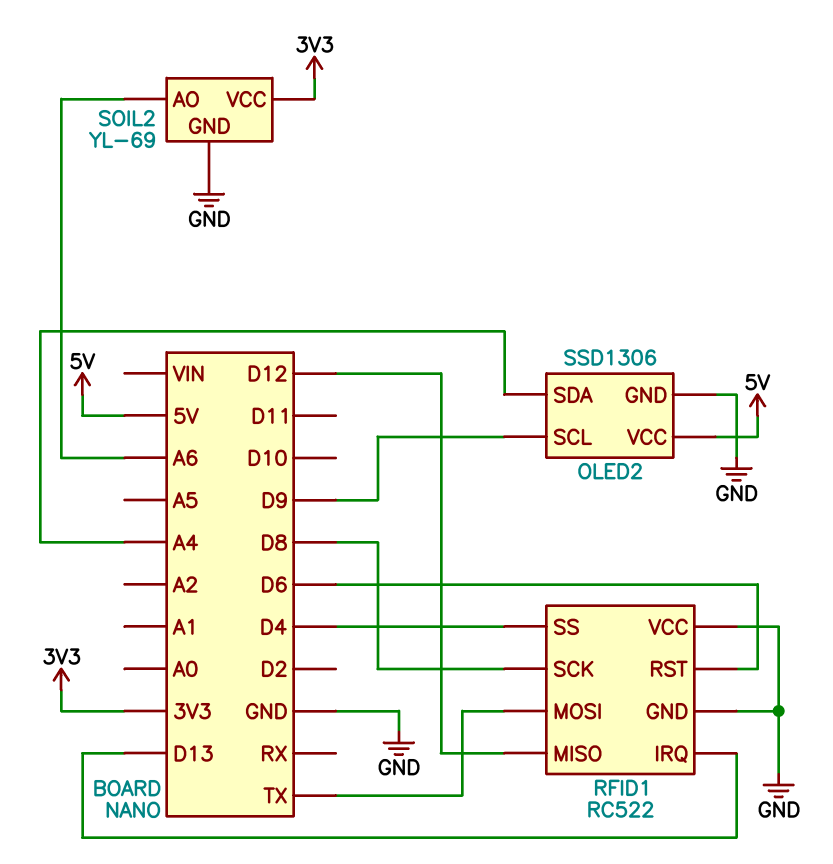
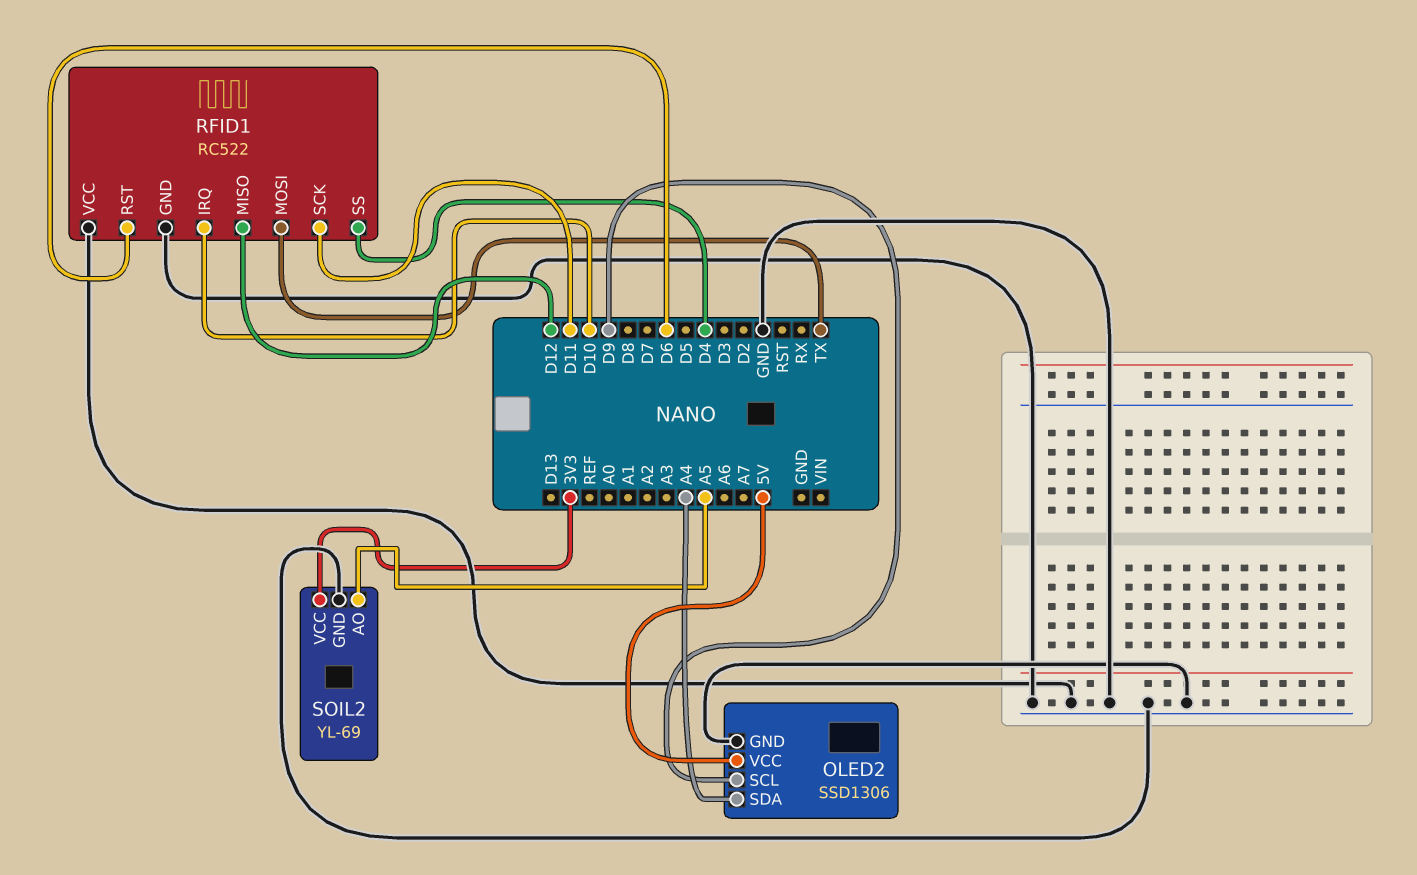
RFID1 pin IRQ: D13 -> D10
RFID1 pin SCK: D8 -> D11
SOIL2 pin AO: A6 -> A5

